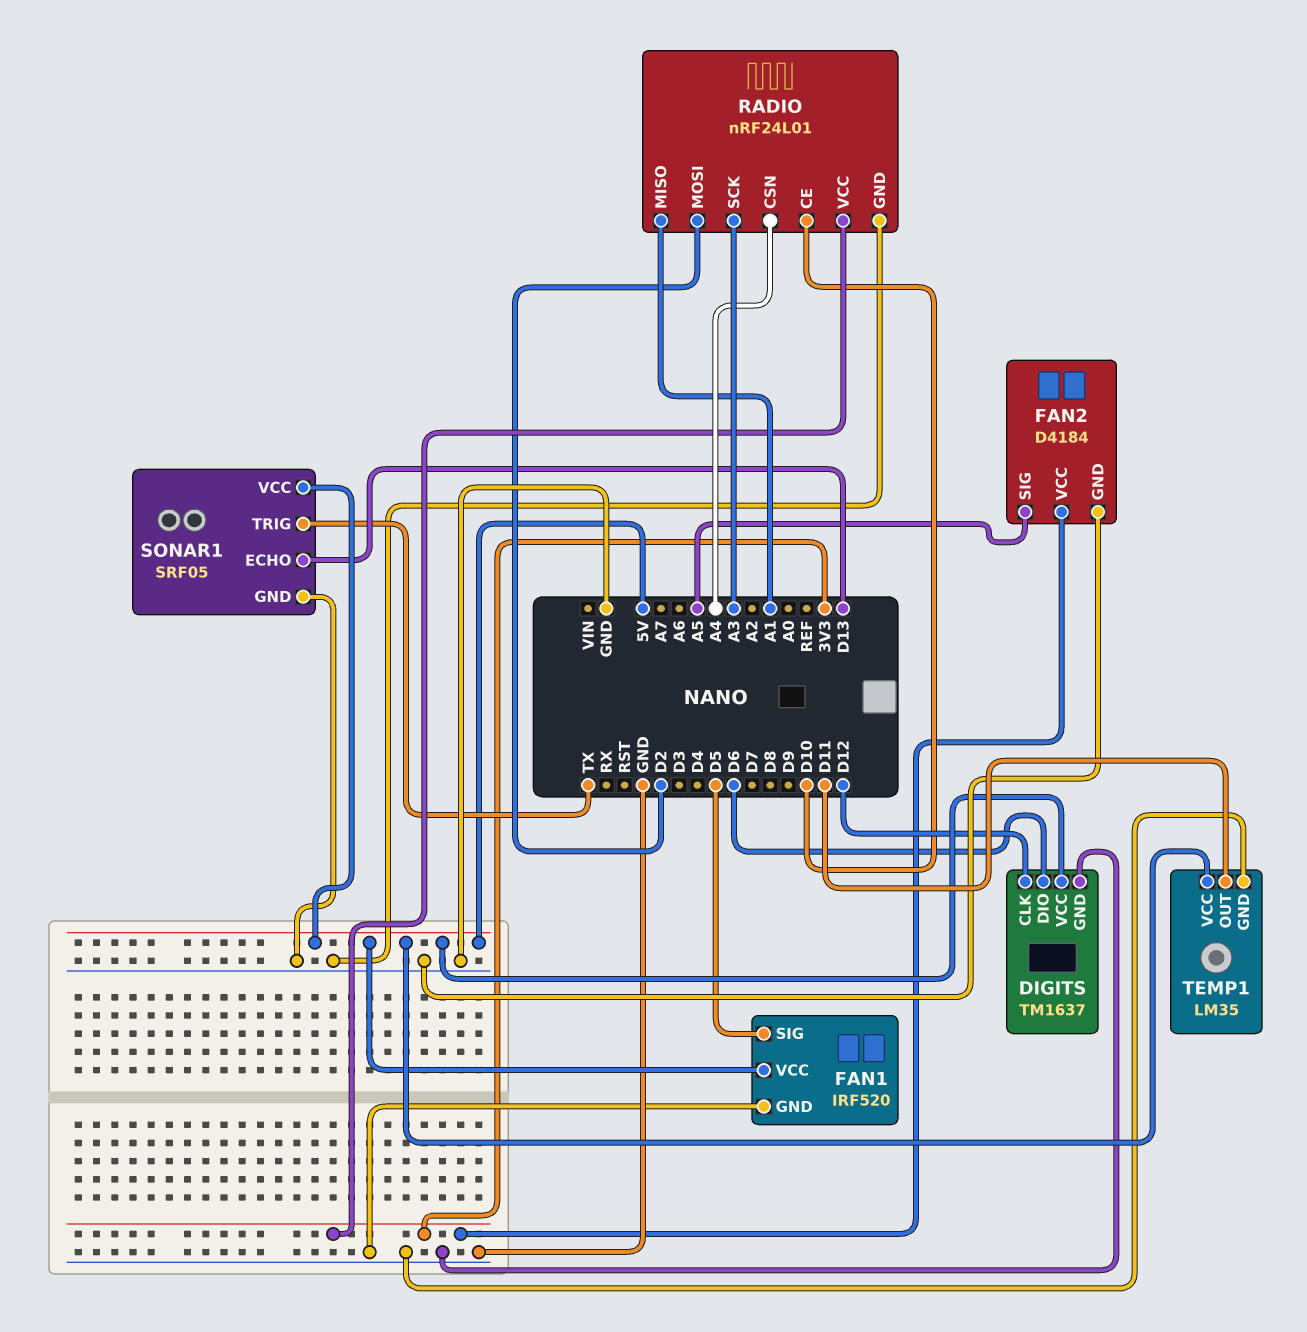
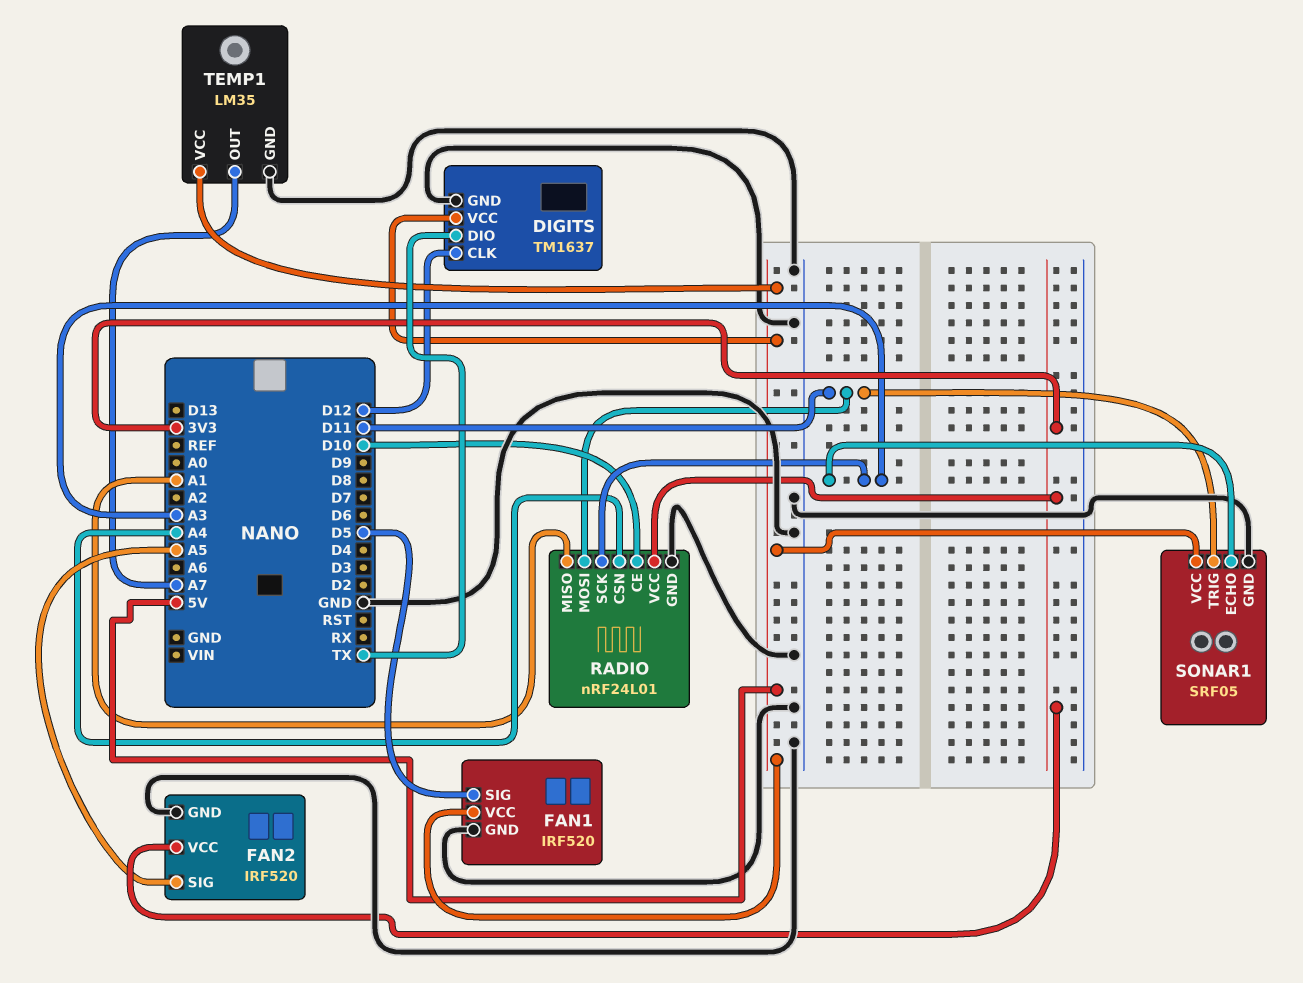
DIGITS pin DIO: D6 -> TX
FAN2: D4184 -> IRF520
RADIO pin MOSI: D2 -> D11
SONAR1 pin ECHO: D13 -> A3
SONAR1 pin TRIG: TX -> D11
TEMP1 pin OUT: D11 -> A7

